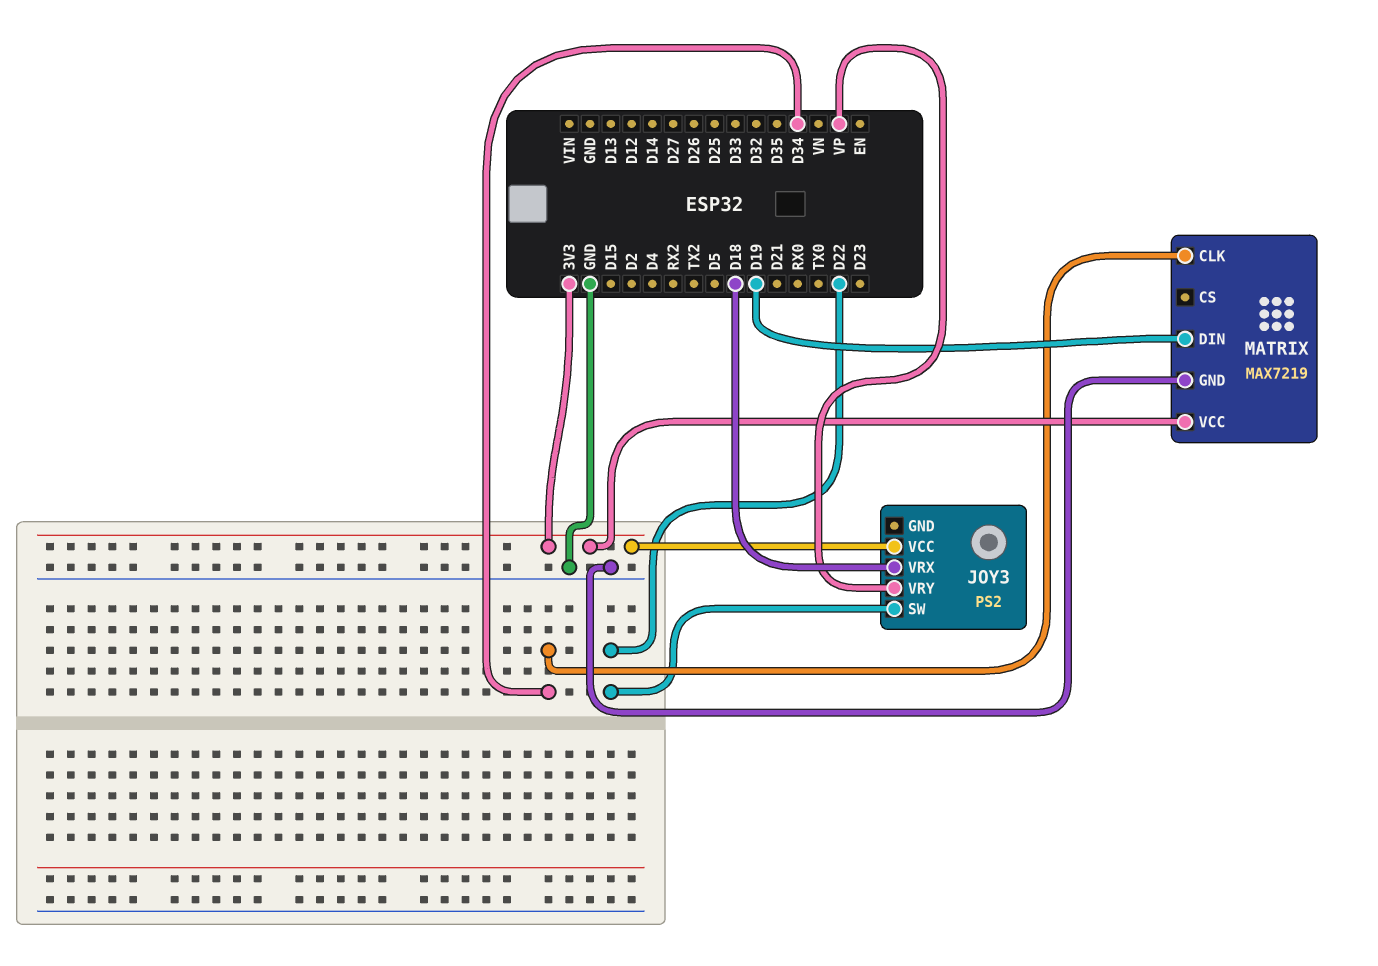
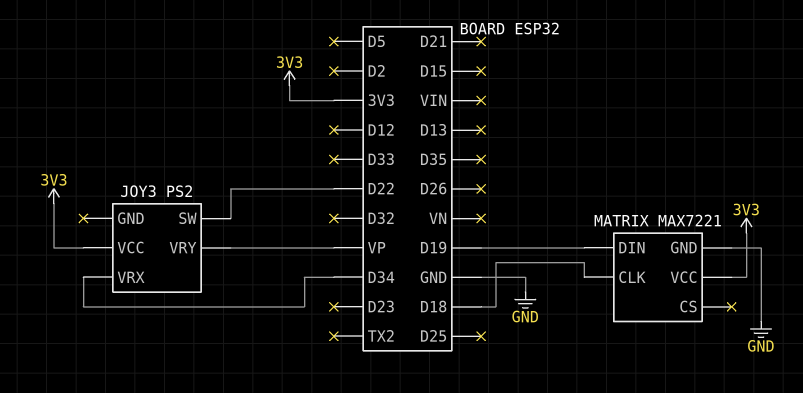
JOY3 pin VRX: D18 -> D34
MATRIX: MAX7219 -> MAX7221
MATRIX pin CLK: D34 -> D18

